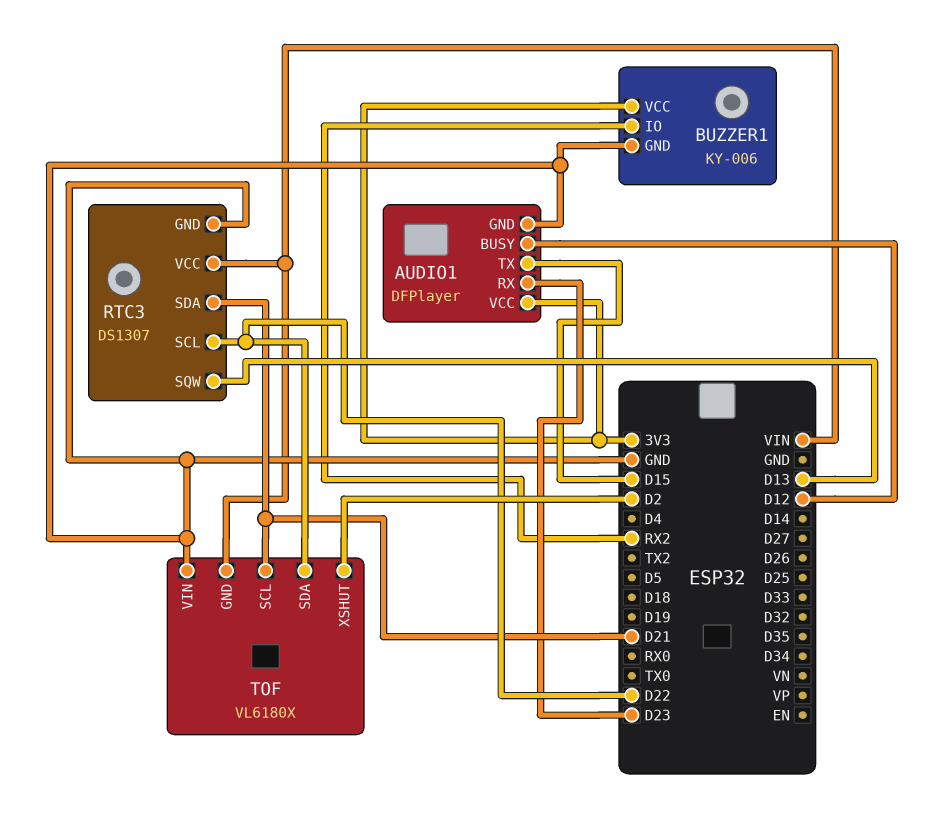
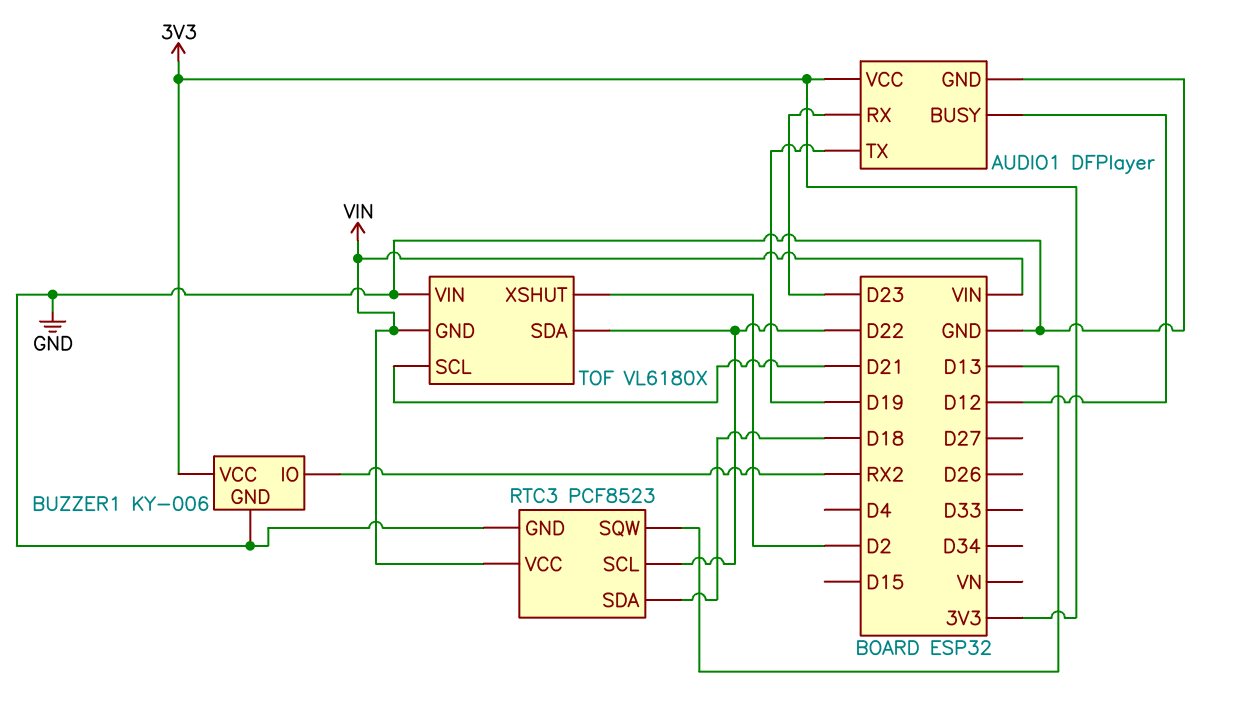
AUDIO1 pin TX: D15 -> D19
RTC3: DS1307 -> PCF8523
RTC3 pin SDA: D21 -> D18

